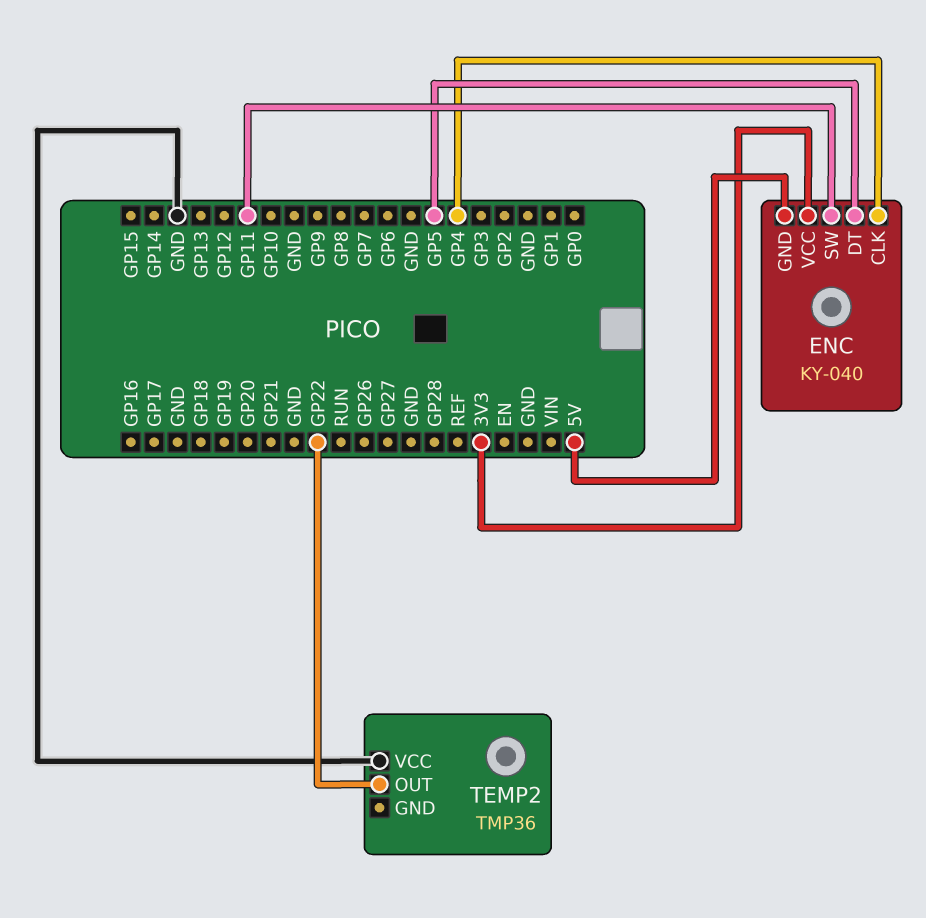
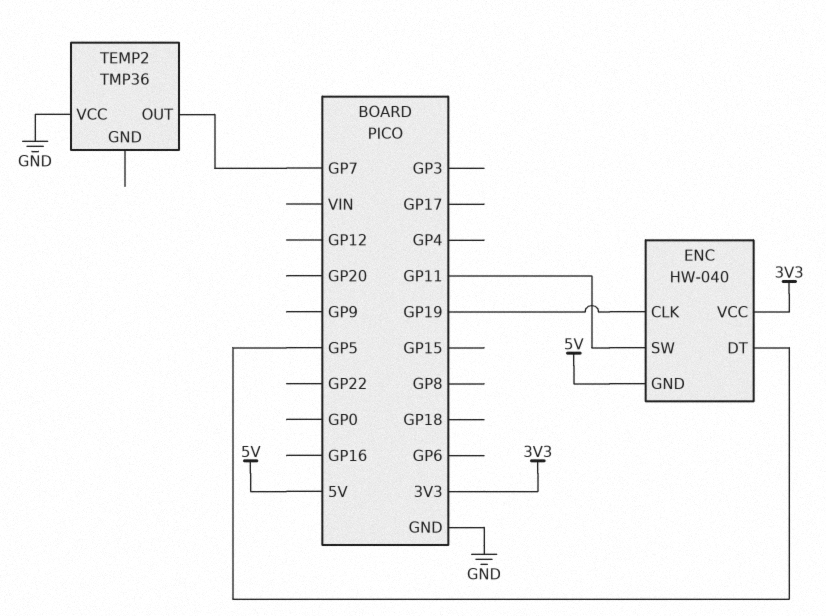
ENC: KY-040 -> HW-040
ENC pin CLK: GP4 -> GP19
TEMP2 pin OUT: GP22 -> GP7

